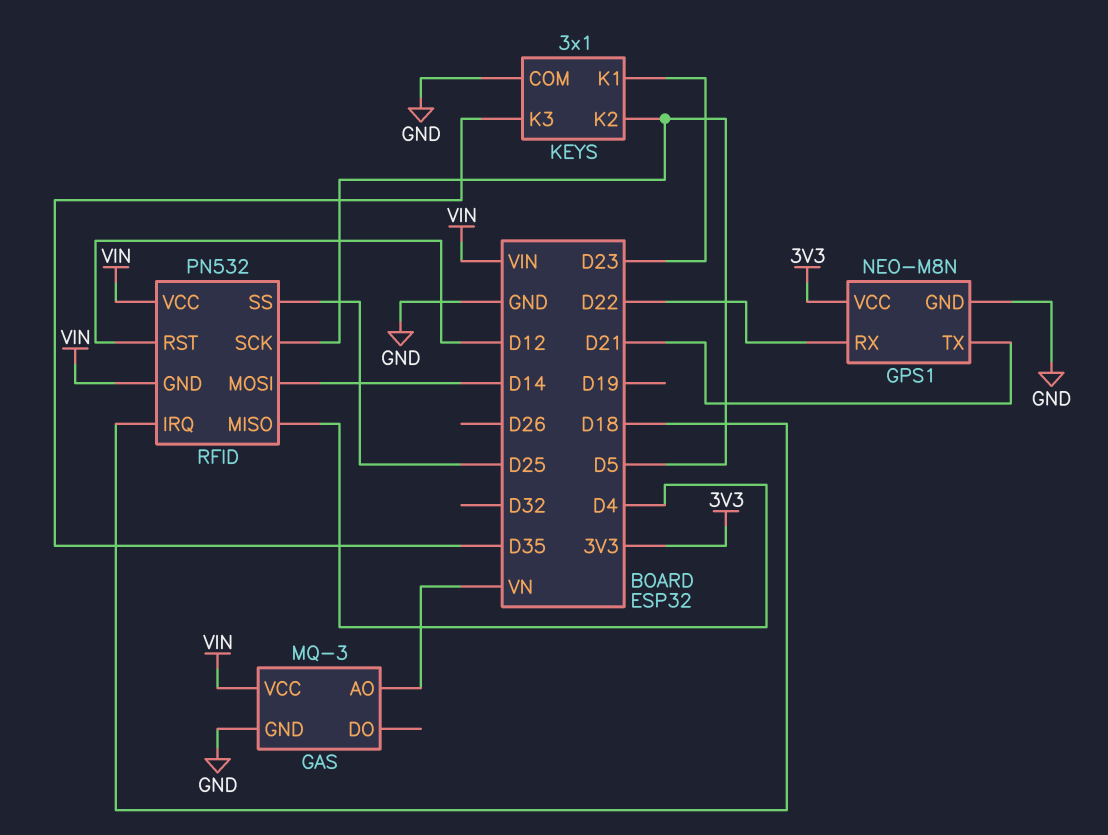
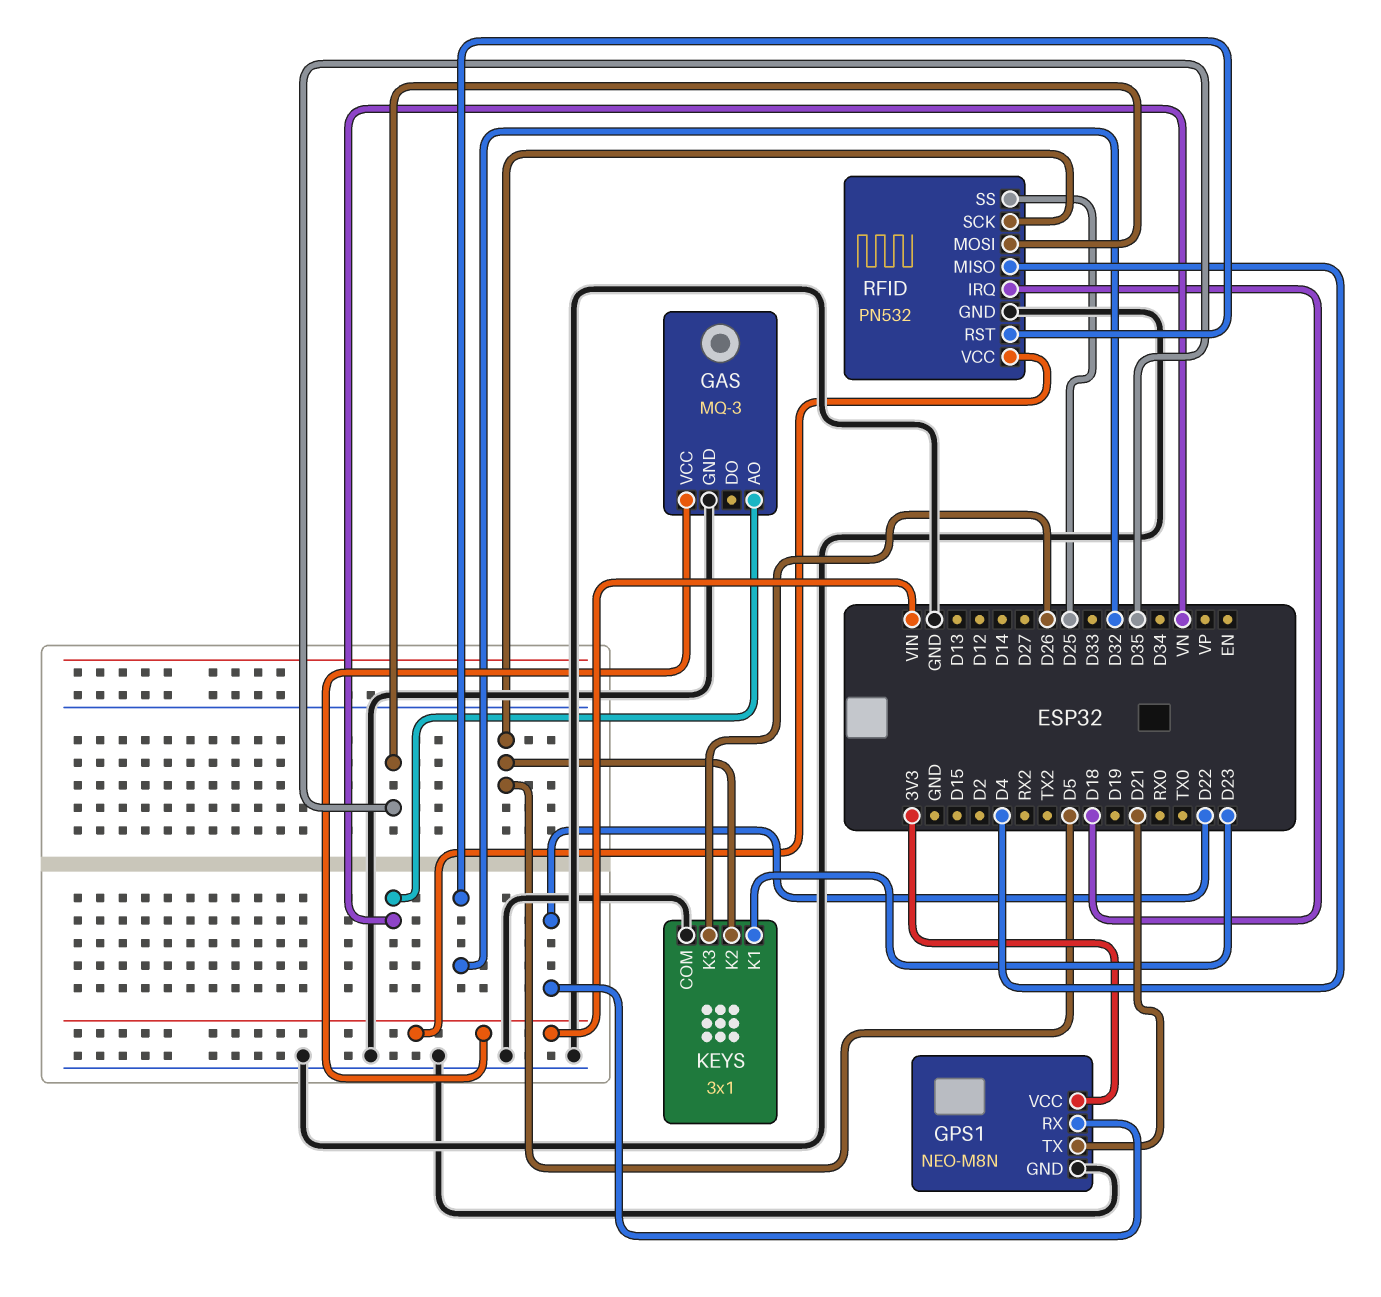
KEYS pin K3: D35 -> D26
RFID pin GND: VIN -> GND
RFID pin MOSI: D14 -> D35
RFID pin RST: D12 -> D32

